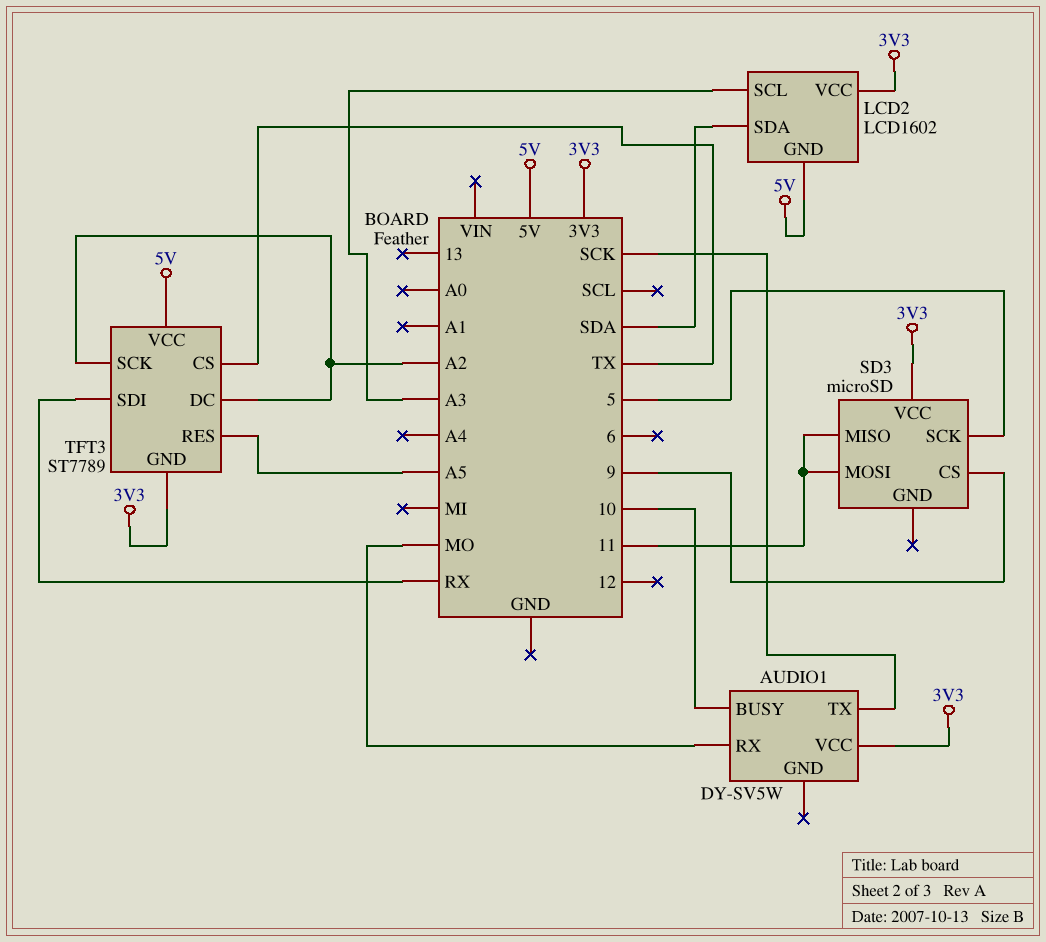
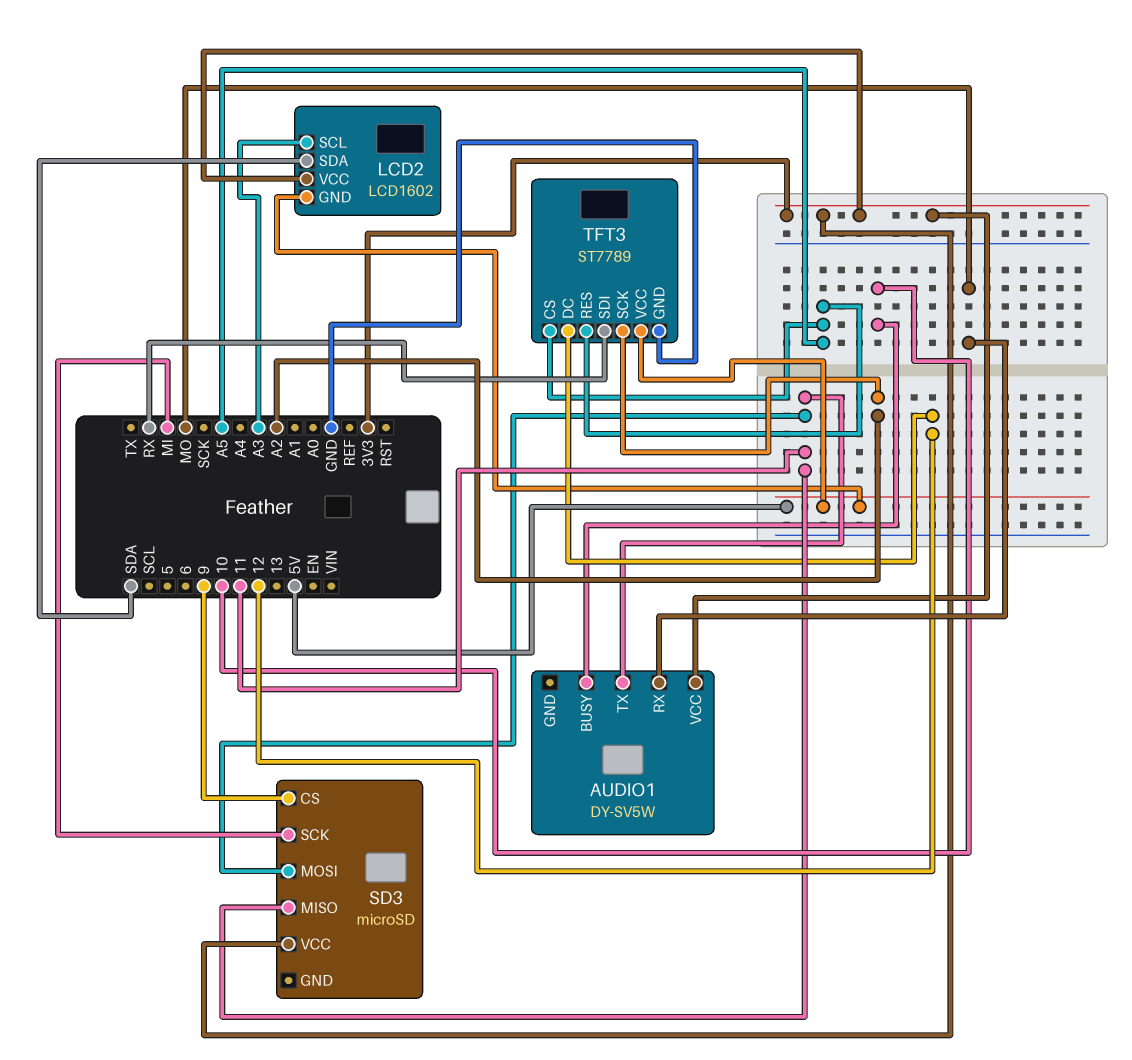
AUDIO1 pin TX: SCK -> 11
SD3 pin SCK: 5 -> MI
TFT3 pin CS: TX -> A5
TFT3 pin DC: A2 -> 12
TFT3 pin GND: 3V3 -> GND

